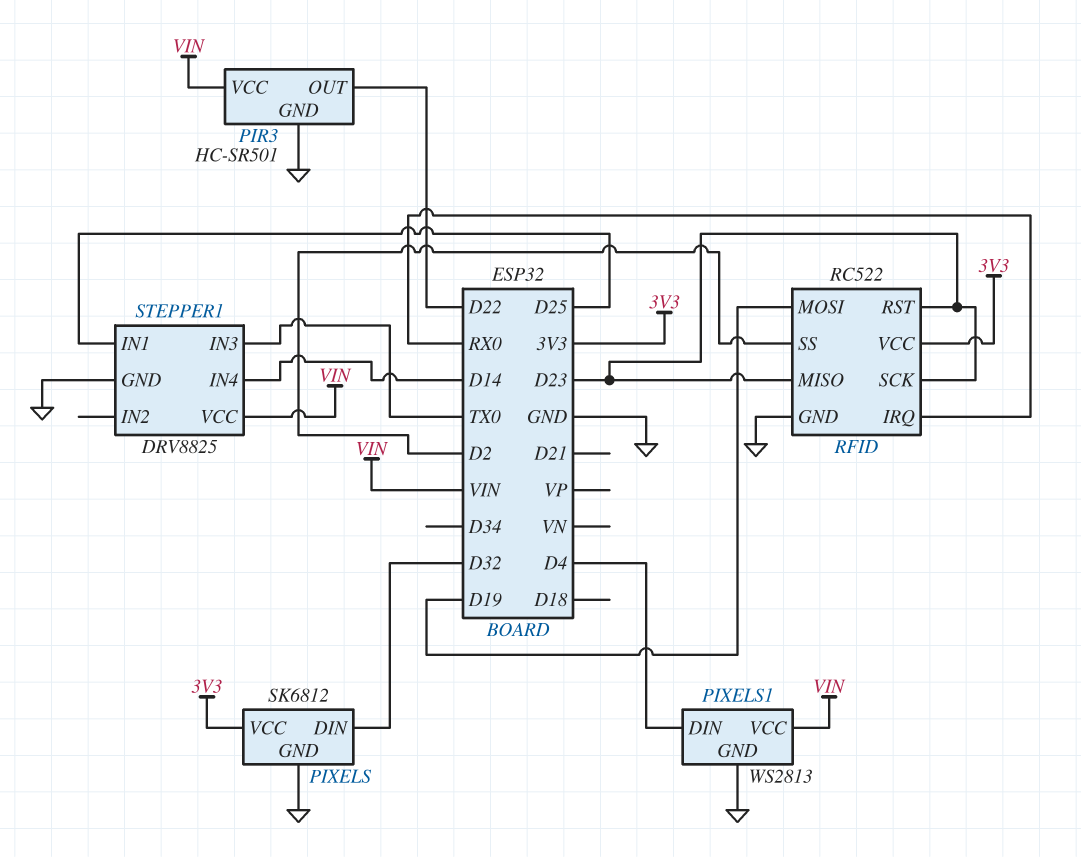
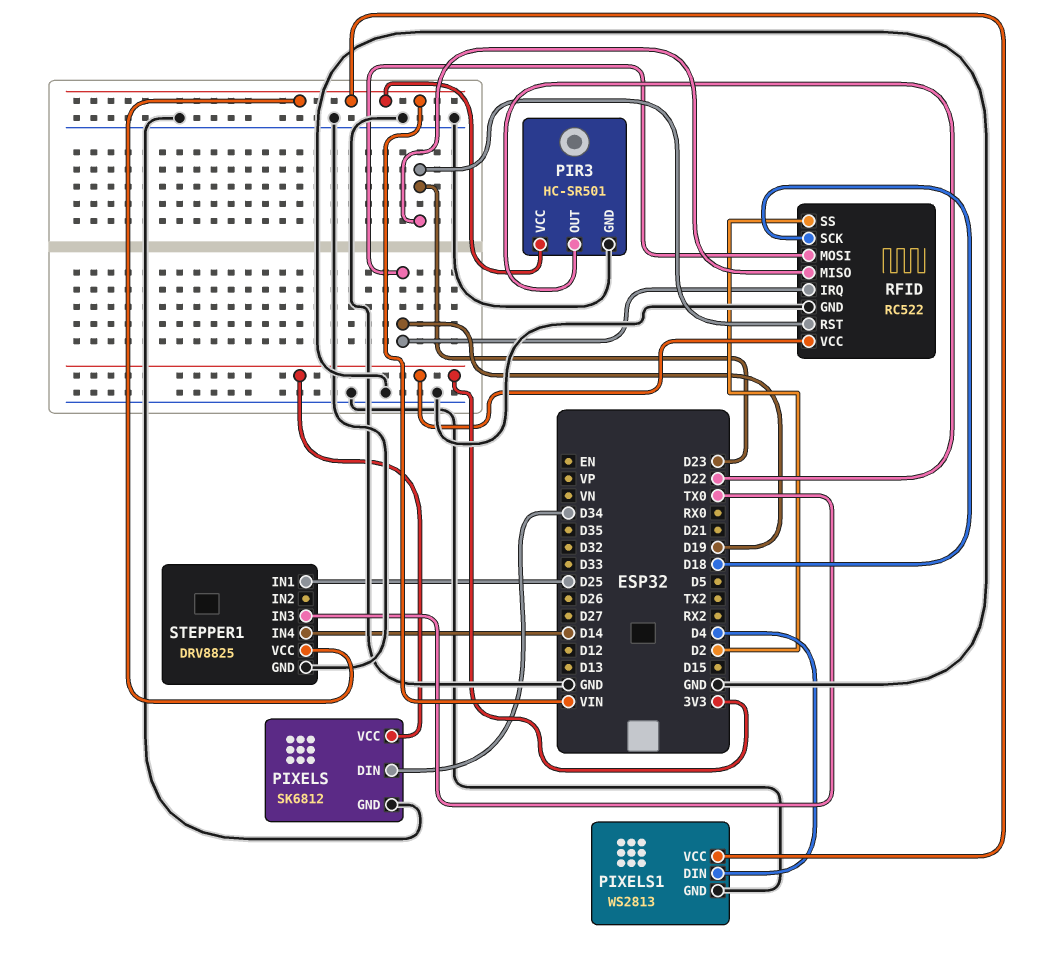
PIXELS pin DIN: D32 -> D34
RFID pin IRQ: RX0 -> D19
RFID pin SCK: D23 -> D18

